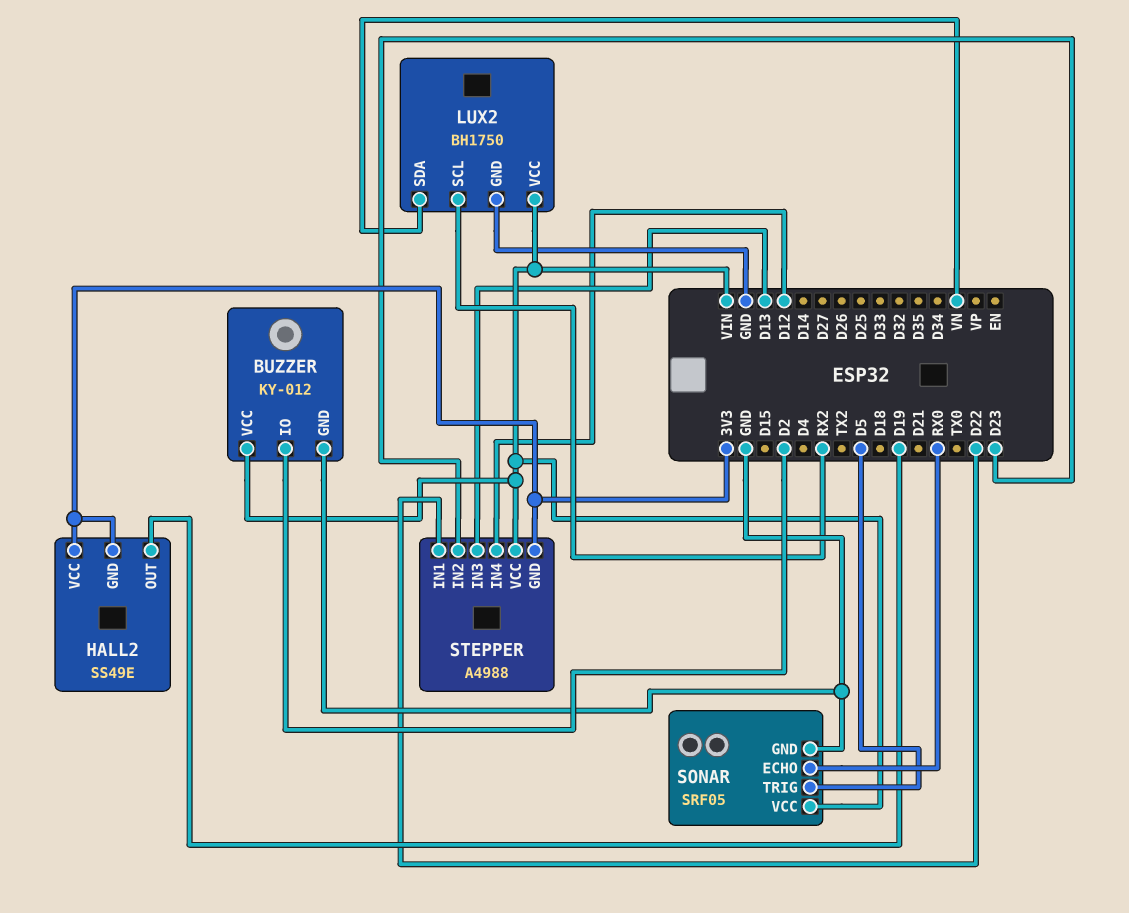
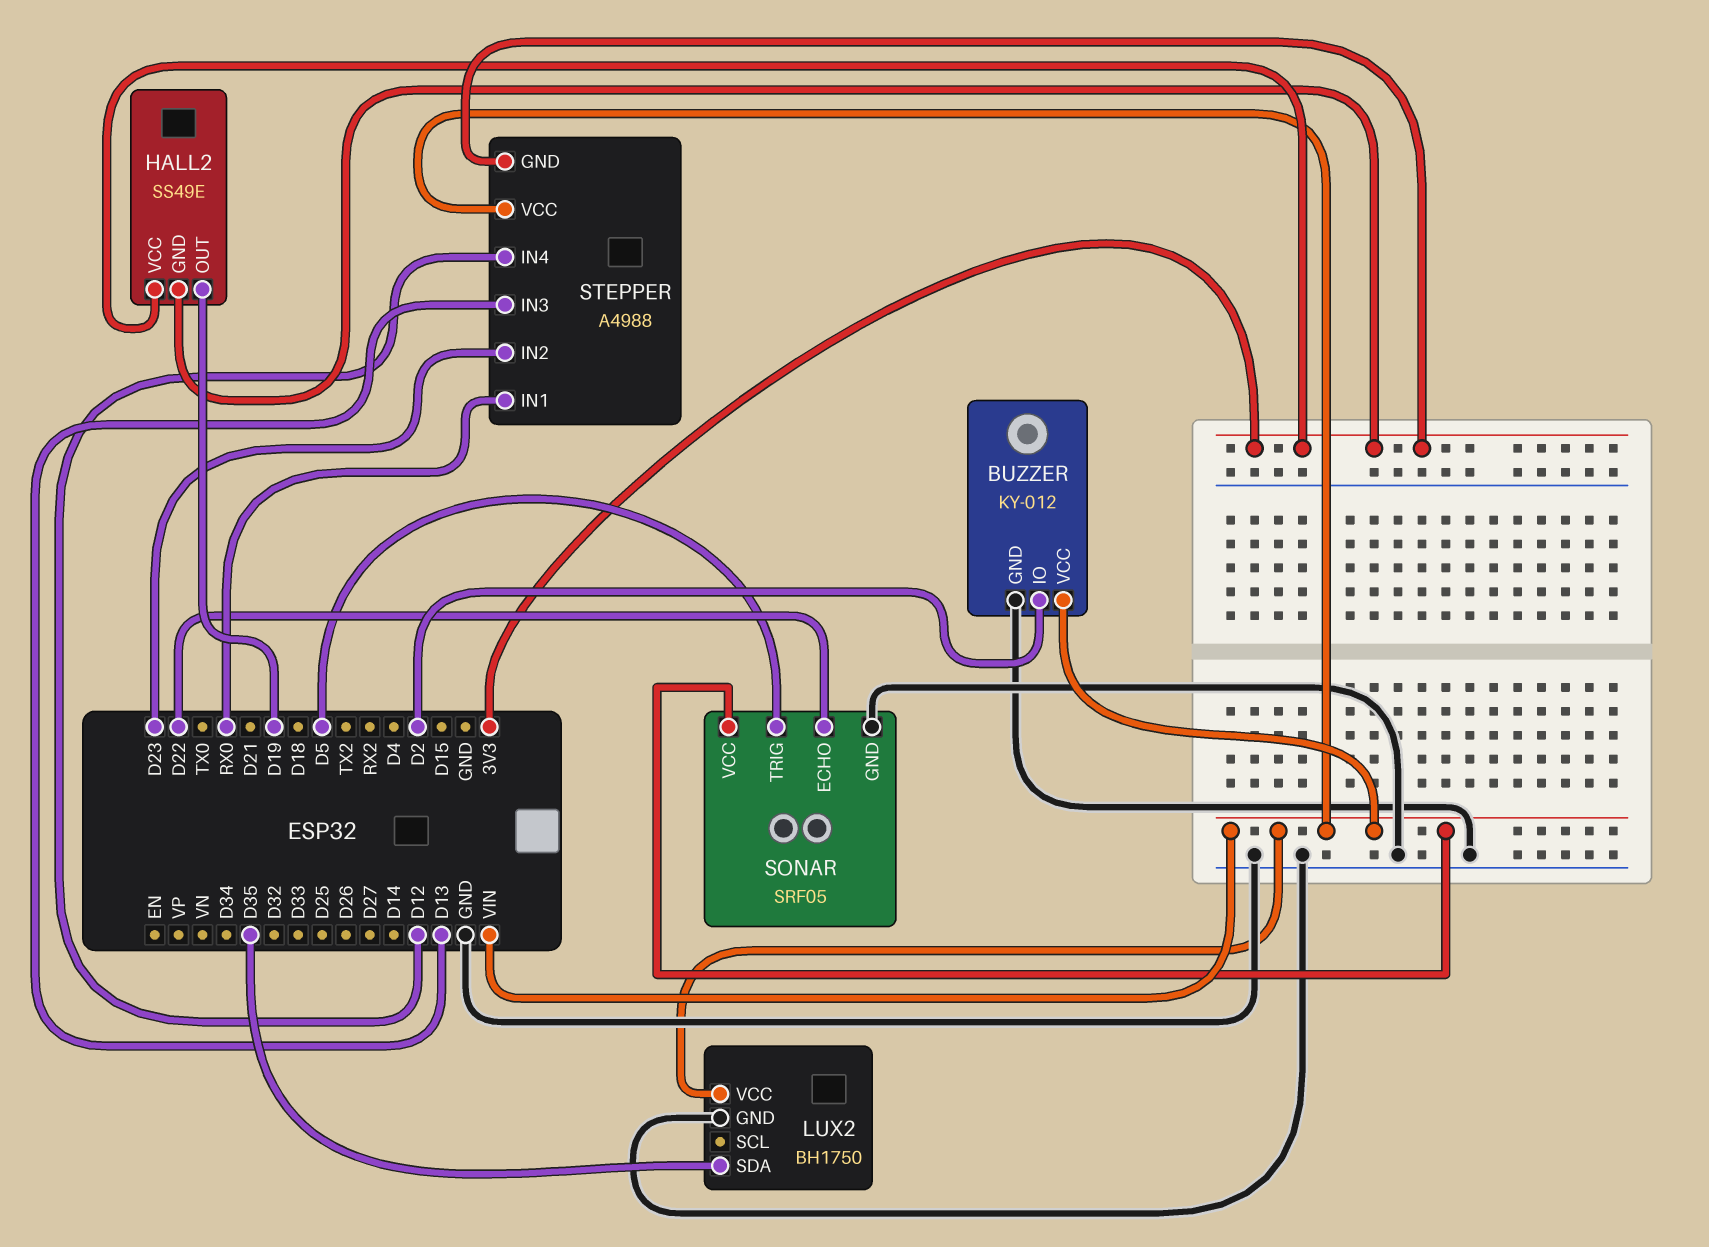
LUX2 pin SCL: RX2 -> none
LUX2 pin SDA: VN -> D35
SONAR pin ECHO: RX0 -> D22
STEPPER pin IN1: D22 -> RX0

